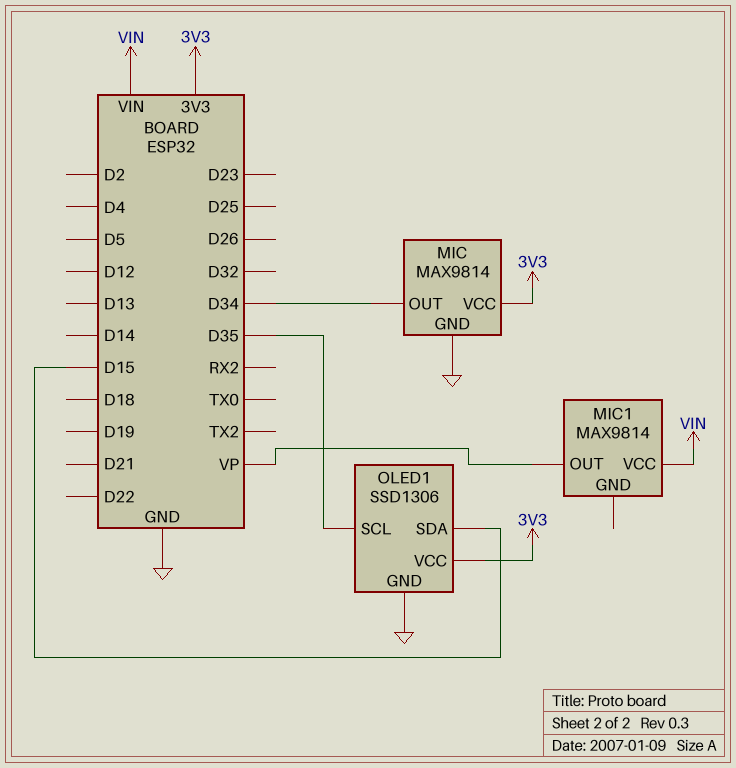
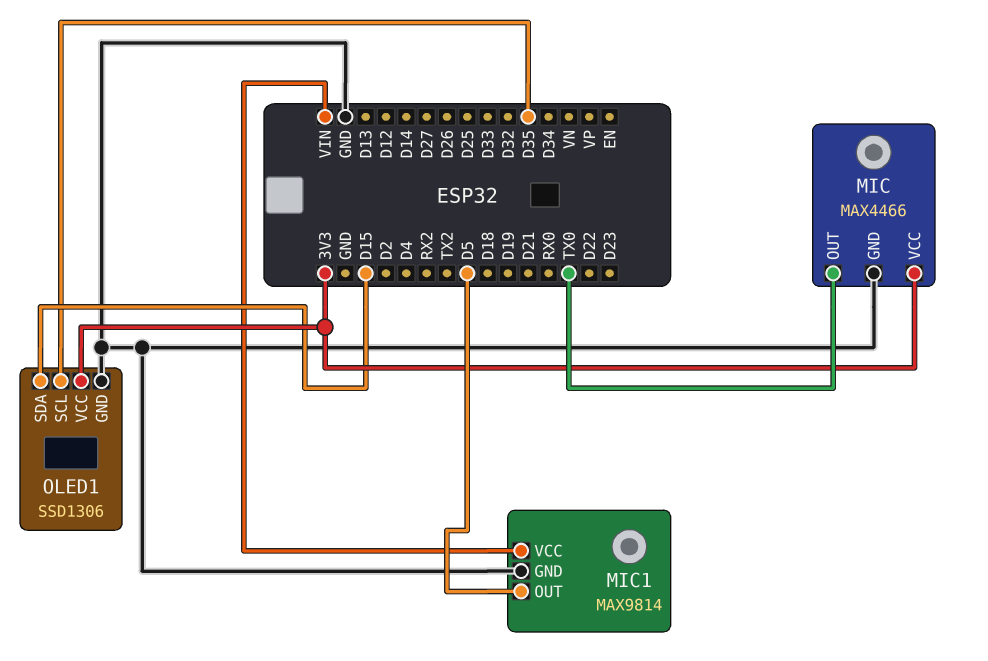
MIC: MAX9814 -> MAX4466
MIC pin OUT: D34 -> TX0
MIC1 pin GND: none -> GND
MIC1 pin OUT: VP -> D5

